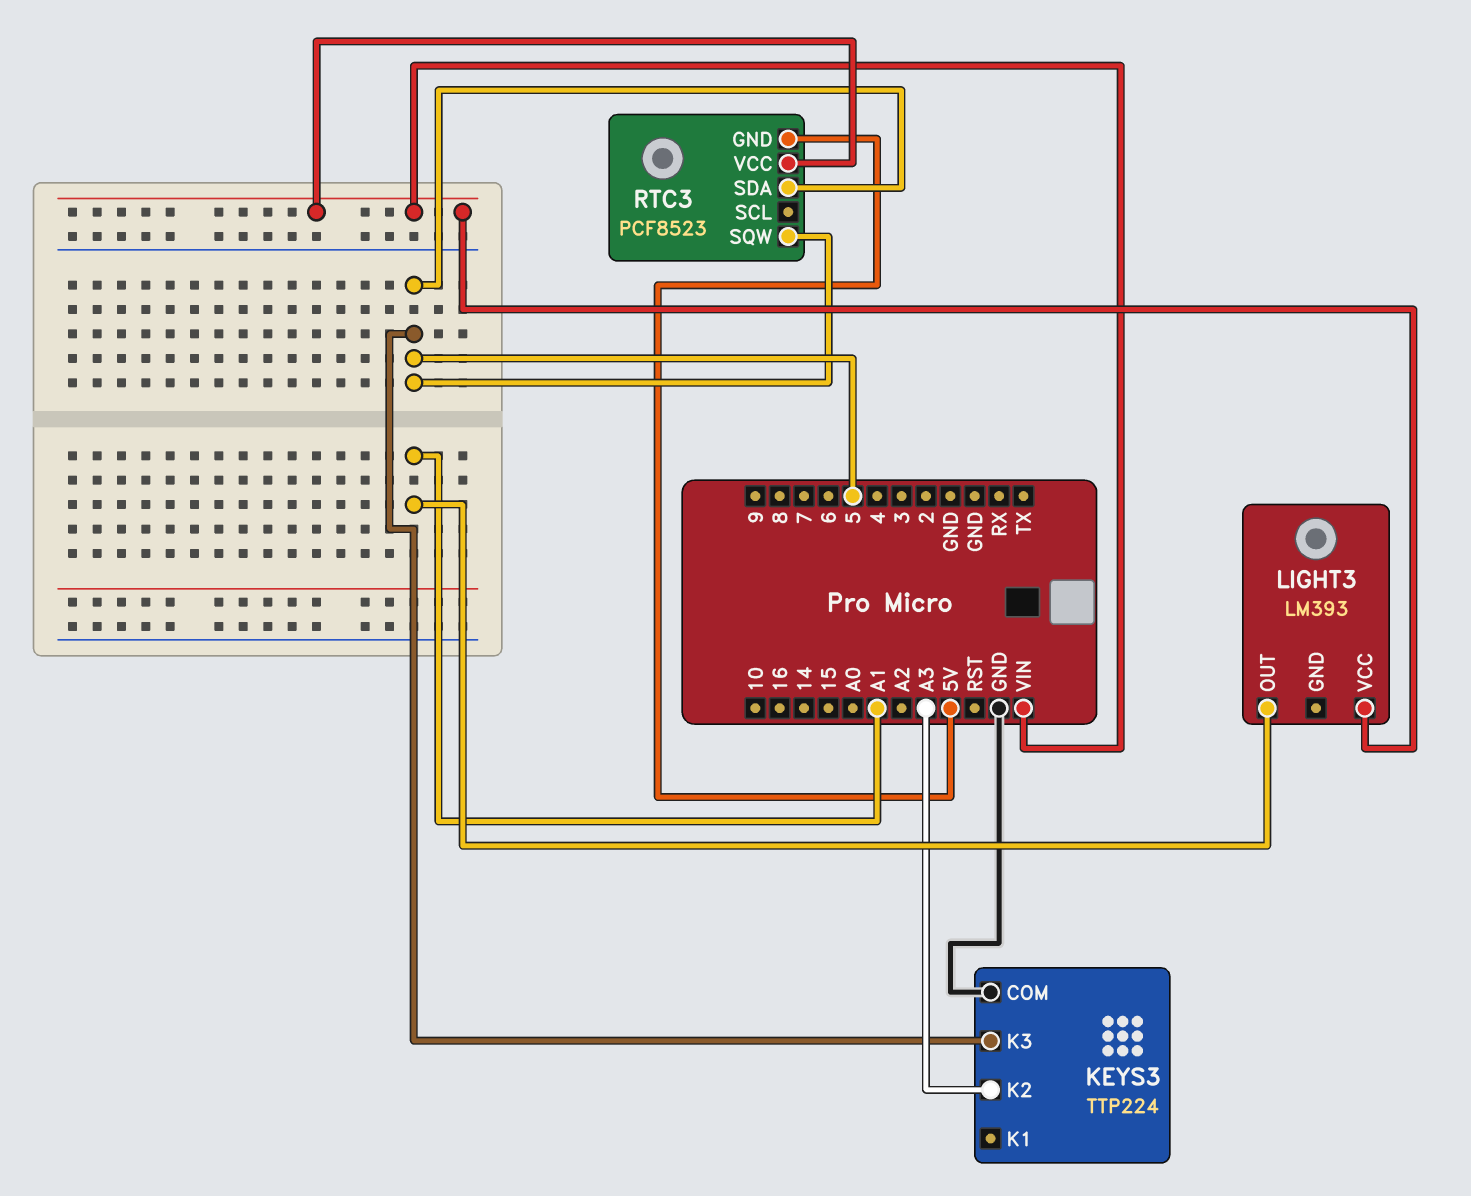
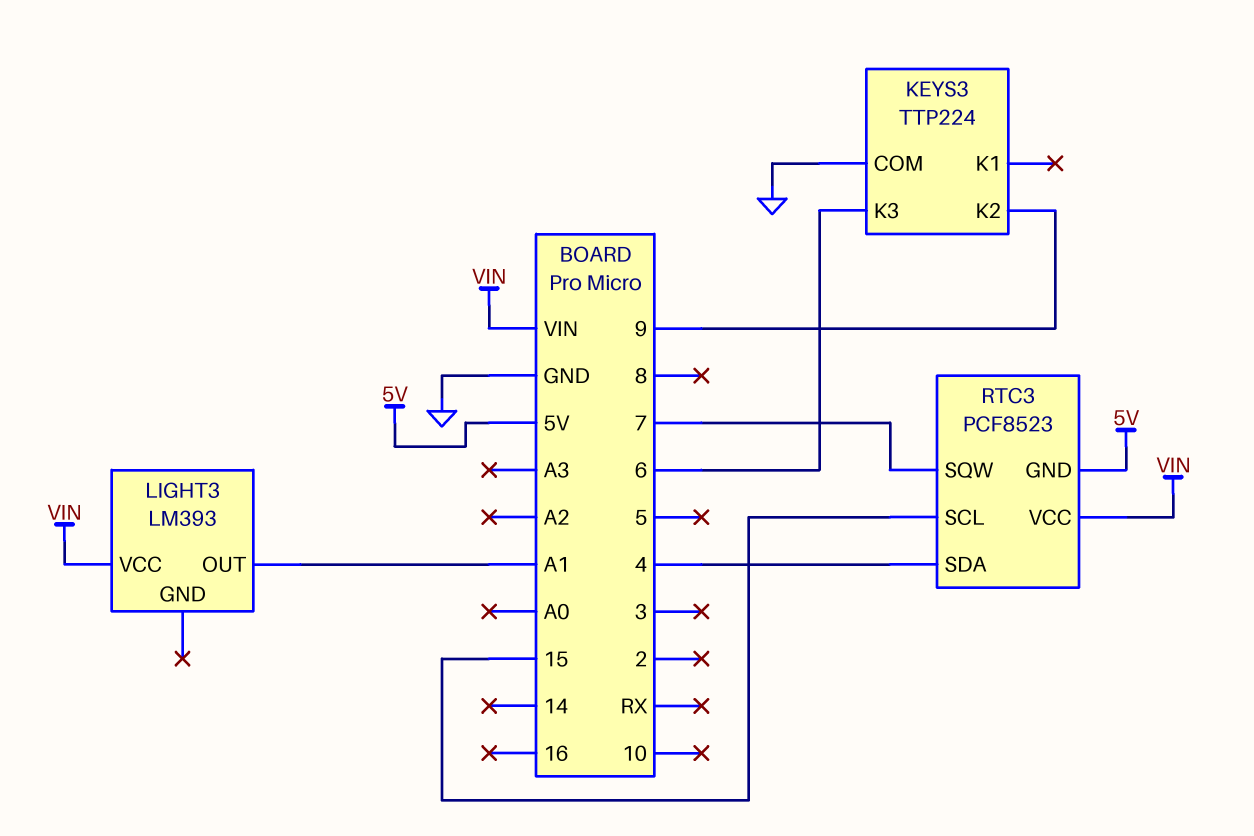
KEYS3 pin K2: A3 -> 9
KEYS3 pin K3: 5 -> 6
RTC3 pin SCL: none -> 15
RTC3 pin SDA: 5 -> 4
RTC3 pin SQW: 5 -> 7

